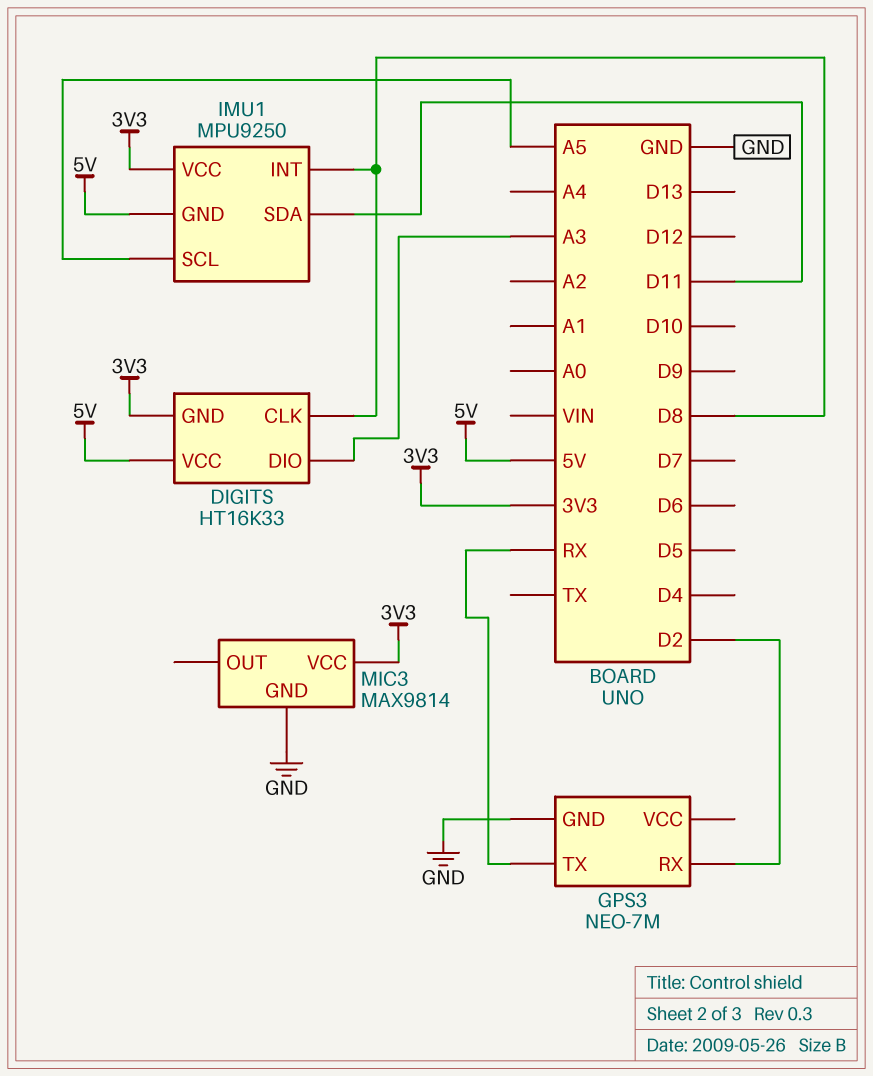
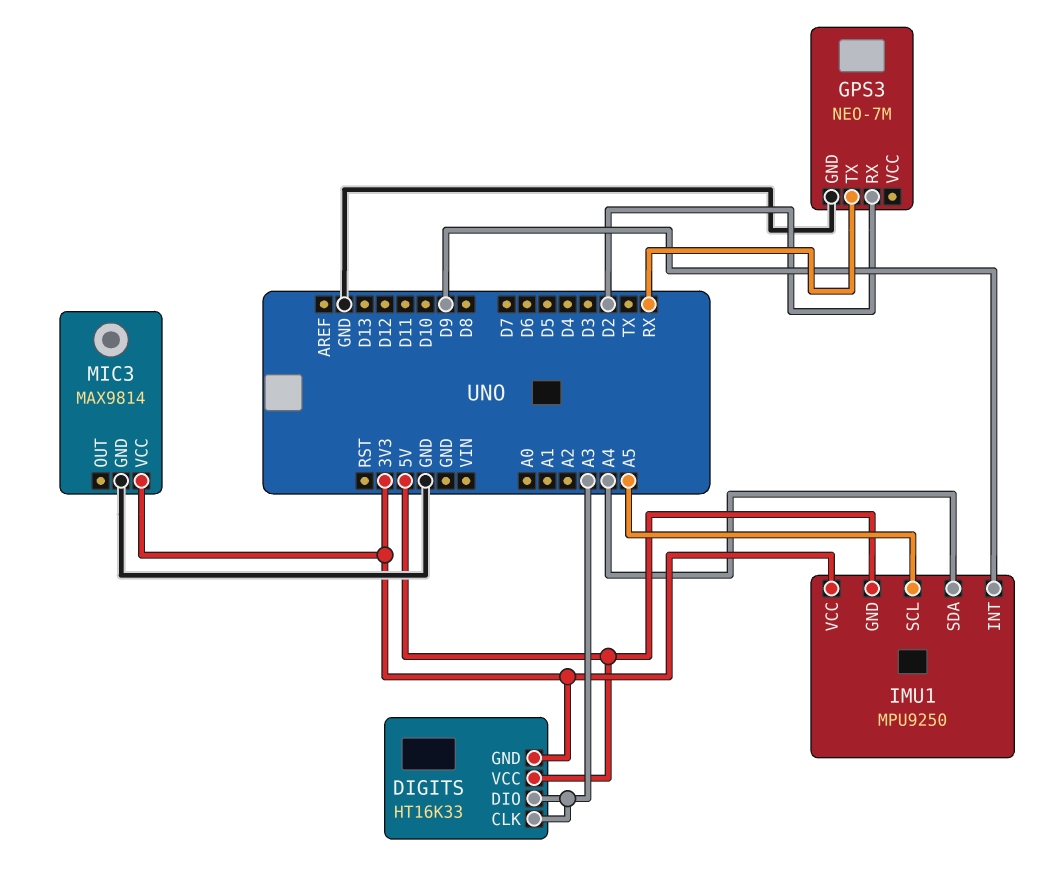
DIGITS pin CLK: D8 -> A3
IMU1 pin INT: D8 -> D9
IMU1 pin SDA: D11 -> A4

